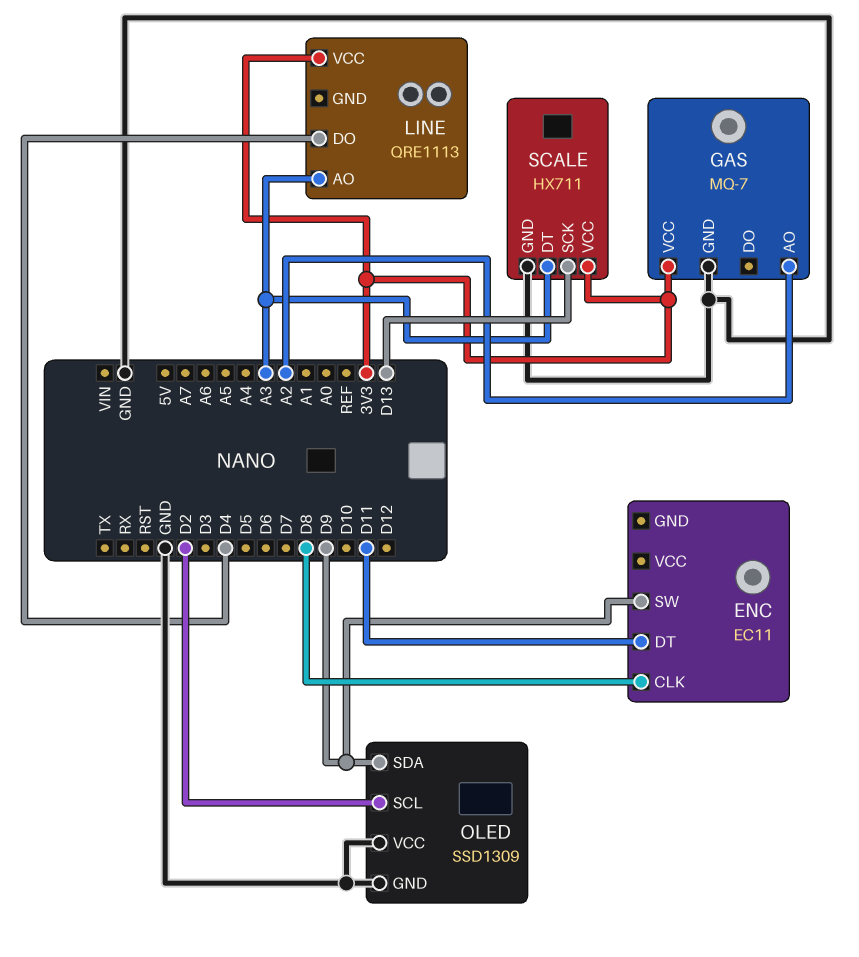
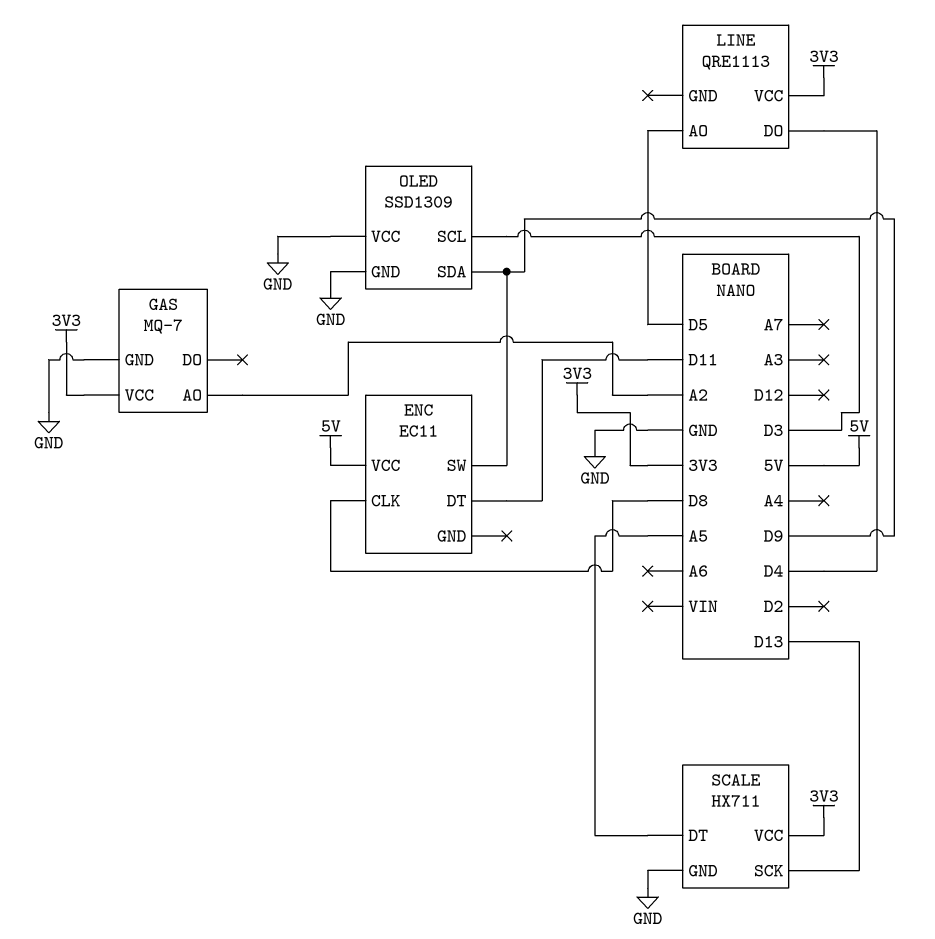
ENC pin VCC: none -> 5V
LINE pin AO: A3 -> D5
OLED pin SCL: D2 -> D3
SCALE pin DT: A3 -> A5

